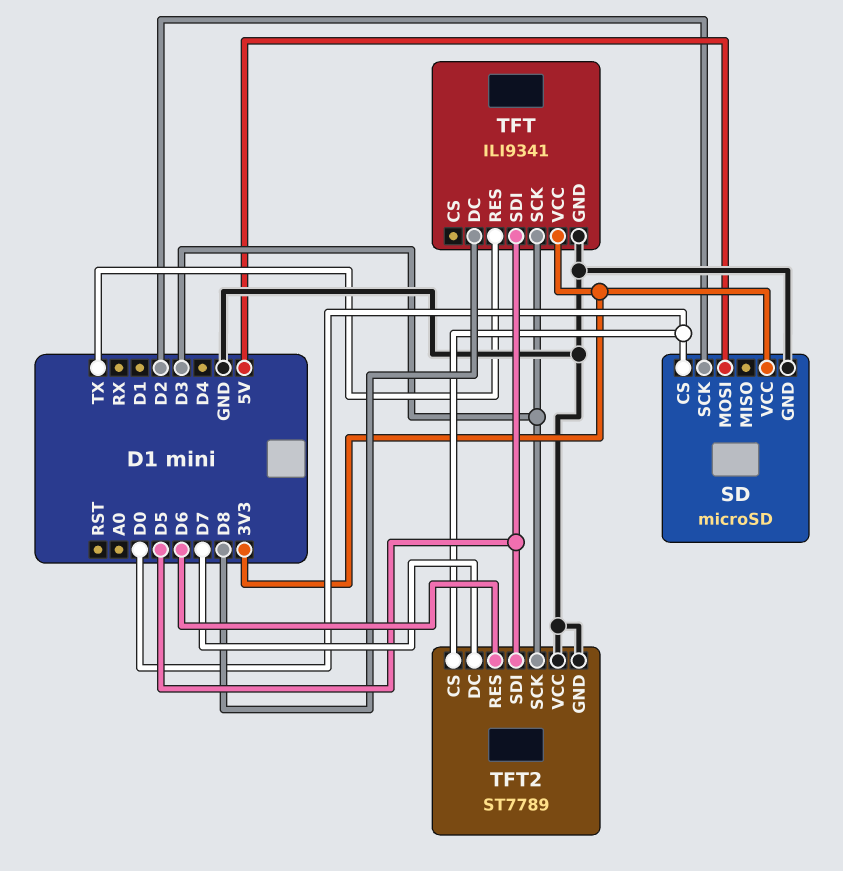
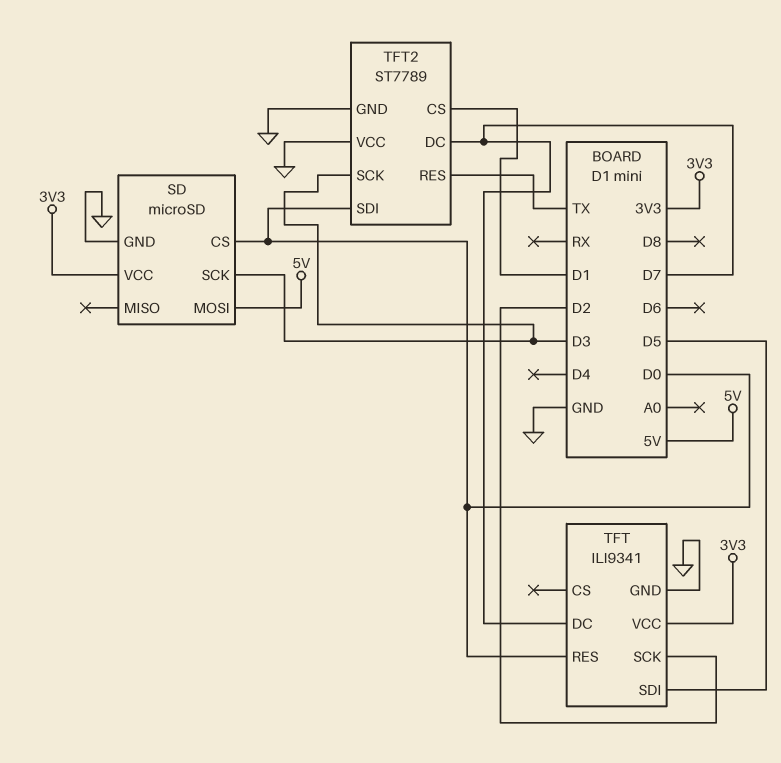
SD pin SCK: D2 -> D3
TFT pin DC: D8 -> D7
TFT pin RES: TX -> D0
TFT pin SCK: D3 -> D2
TFT2 pin CS: D0 -> D1
TFT2 pin RES: D6 -> TX
TFT2 pin SDI: D5 -> D0

